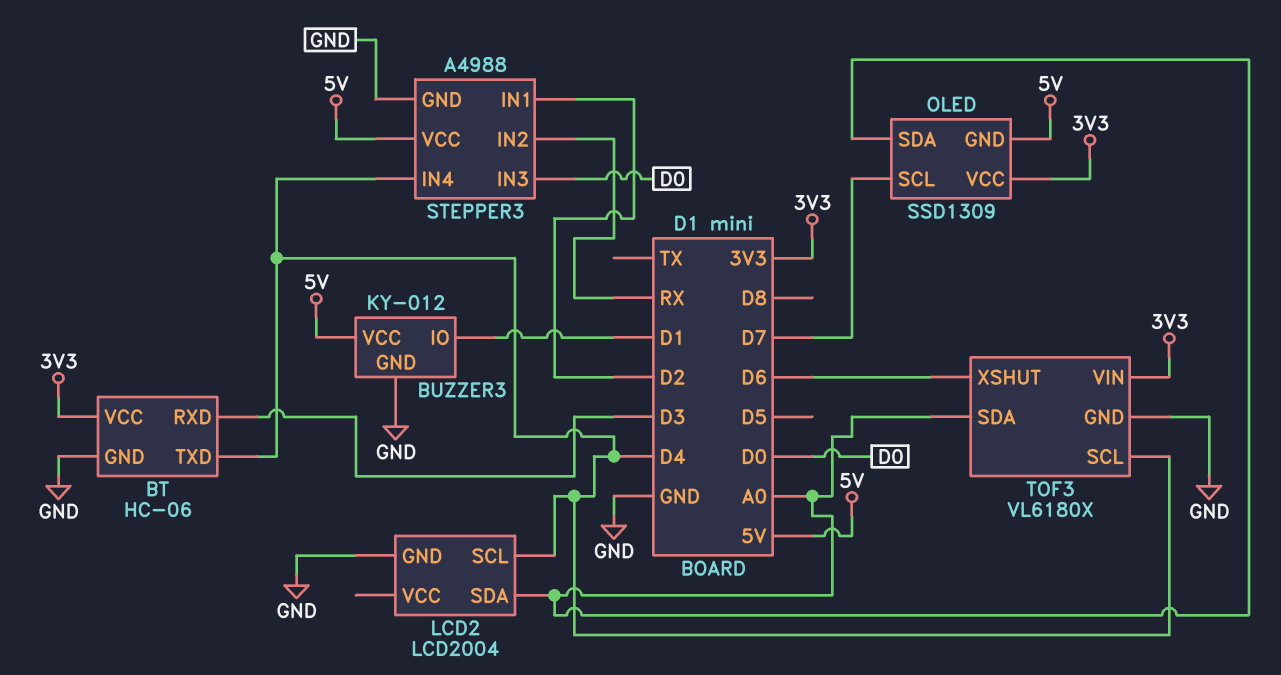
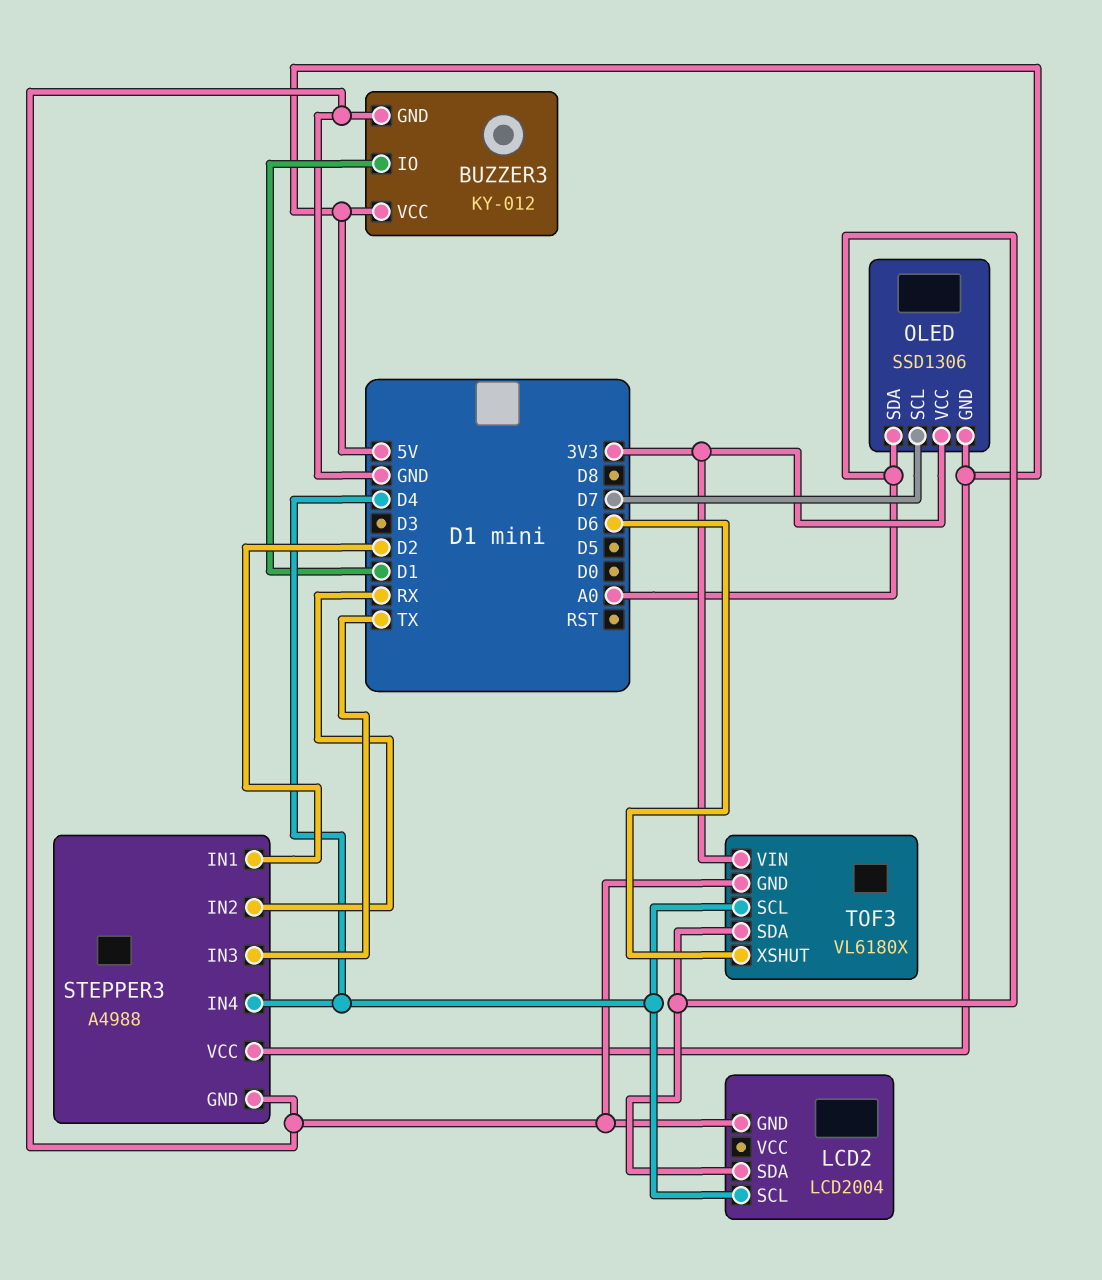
BT: HC-06 -> none
BT pin GND: GND -> none
BT pin RXD: D3 -> none
BT pin TXD: D4 -> none
BT pin VCC: 3V3 -> none
OLED: SSD1309 -> SSD1306
STEPPER3 pin IN3: D0 -> TX

